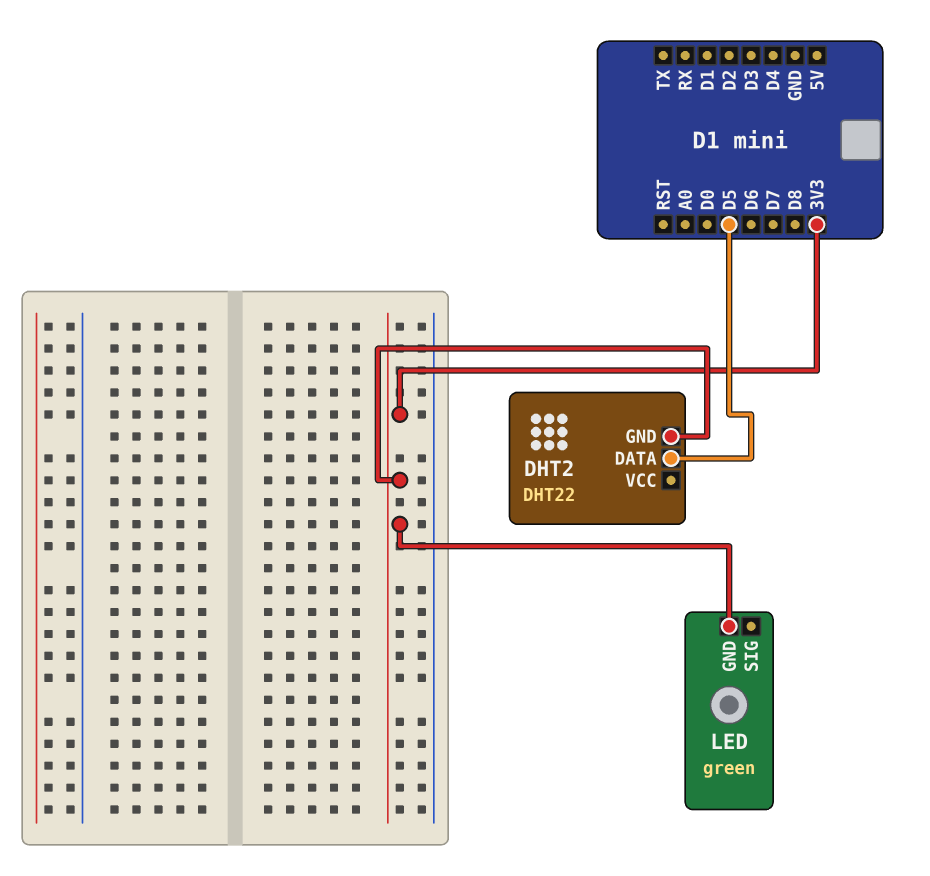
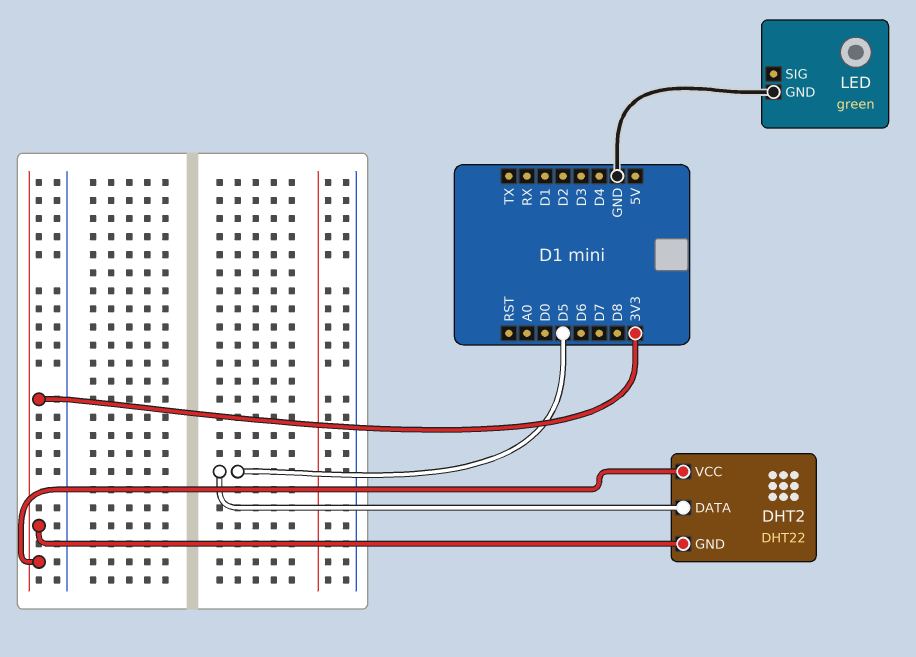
DHT2 pin VCC: none -> 3V3
LED pin GND: 3V3 -> GND

